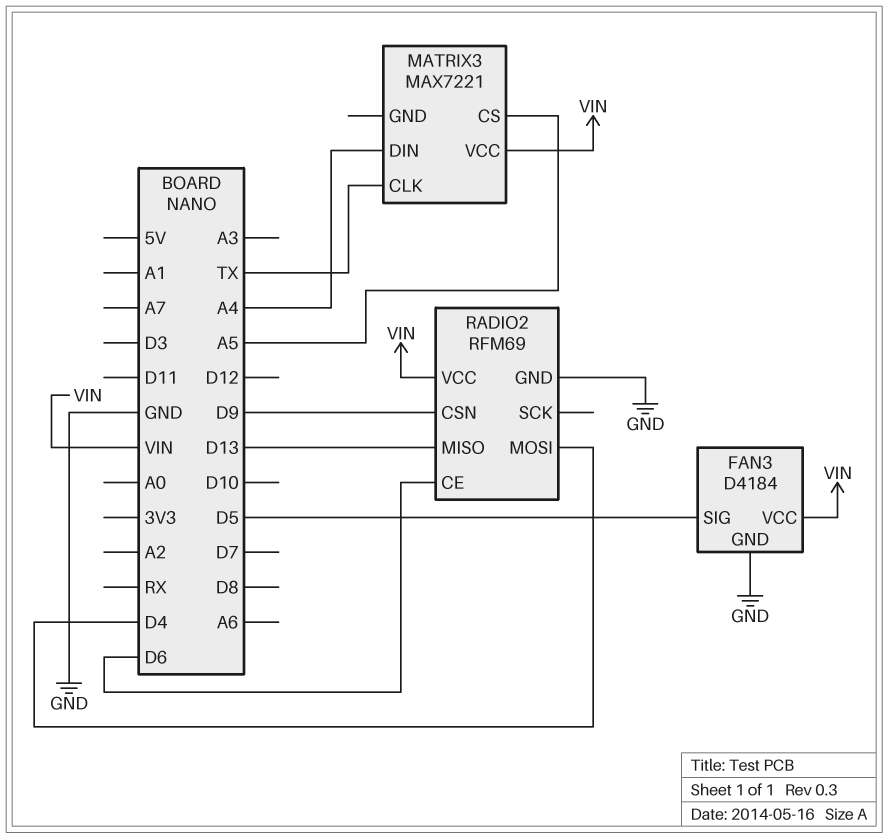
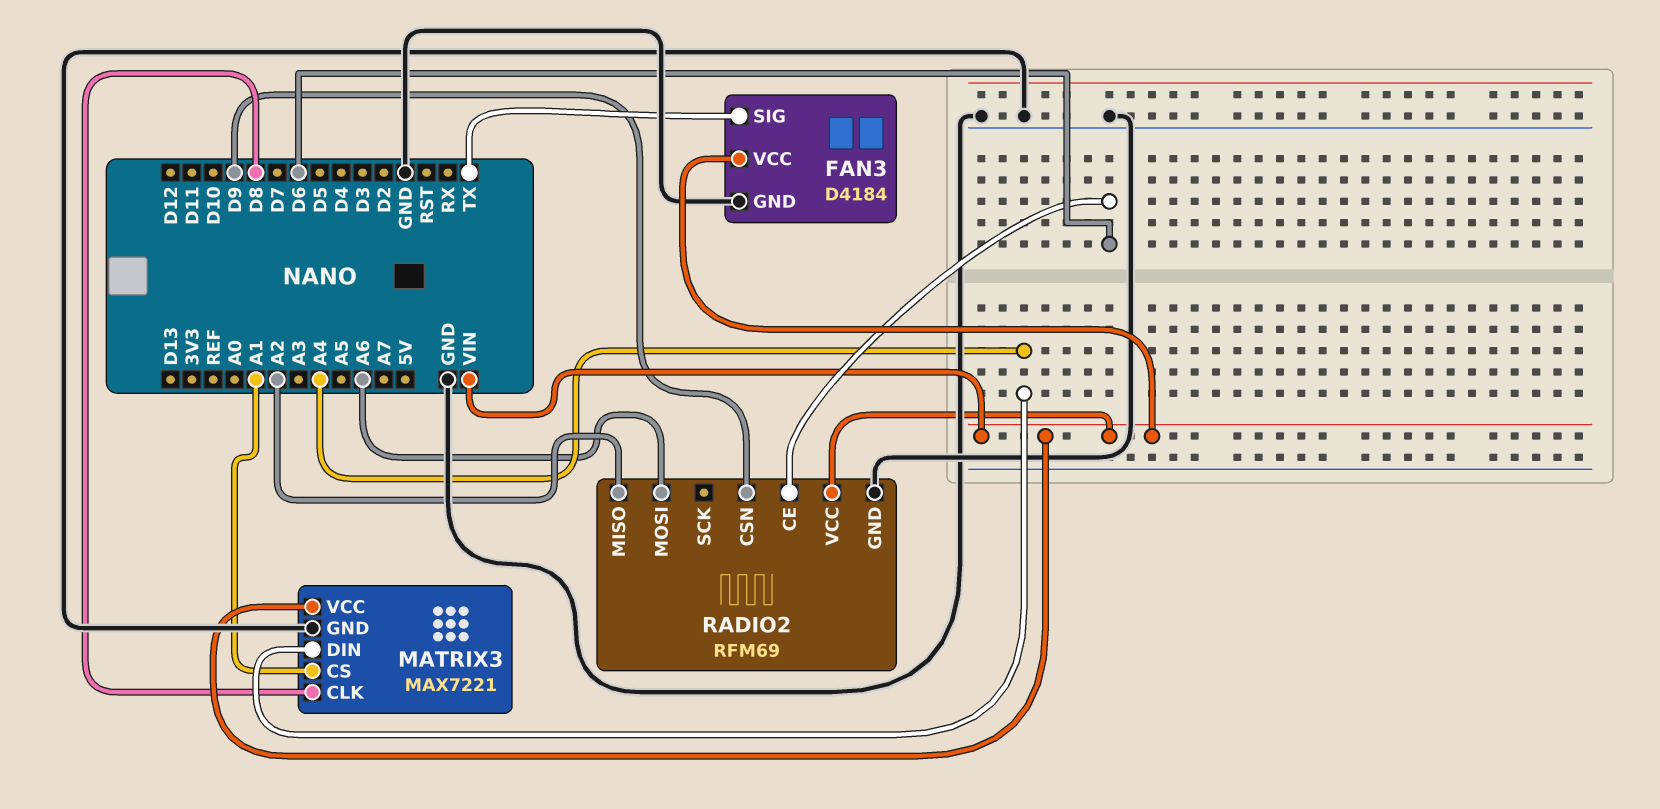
FAN3 pin SIG: D5 -> TX
MATRIX3 pin CLK: TX -> D8
MATRIX3 pin CS: A5 -> A1
MATRIX3 pin GND: none -> GND
RADIO2 pin MISO: D13 -> A2
RADIO2 pin MOSI: D4 -> A6

